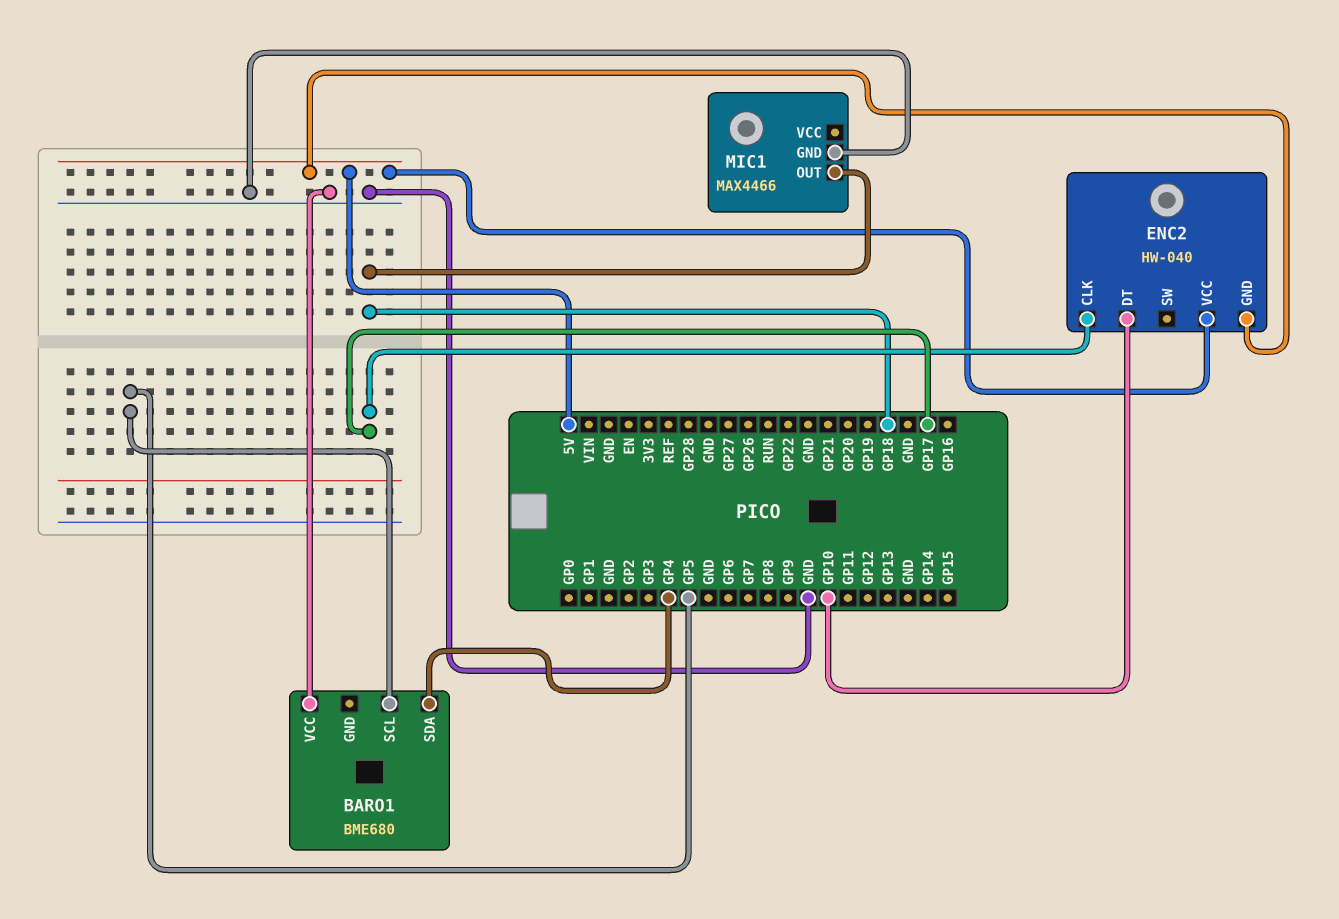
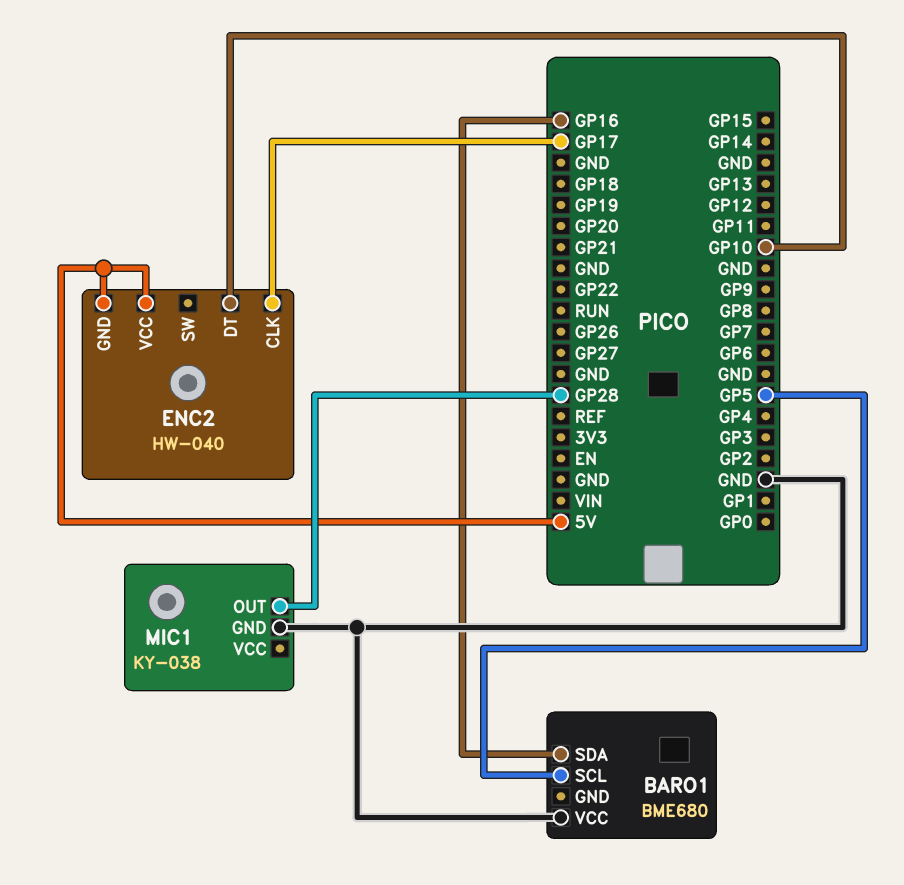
BARO1 pin SDA: GP4 -> GP16
MIC1: MAX4466 -> KY-038
MIC1 pin OUT: GP18 -> GP28

